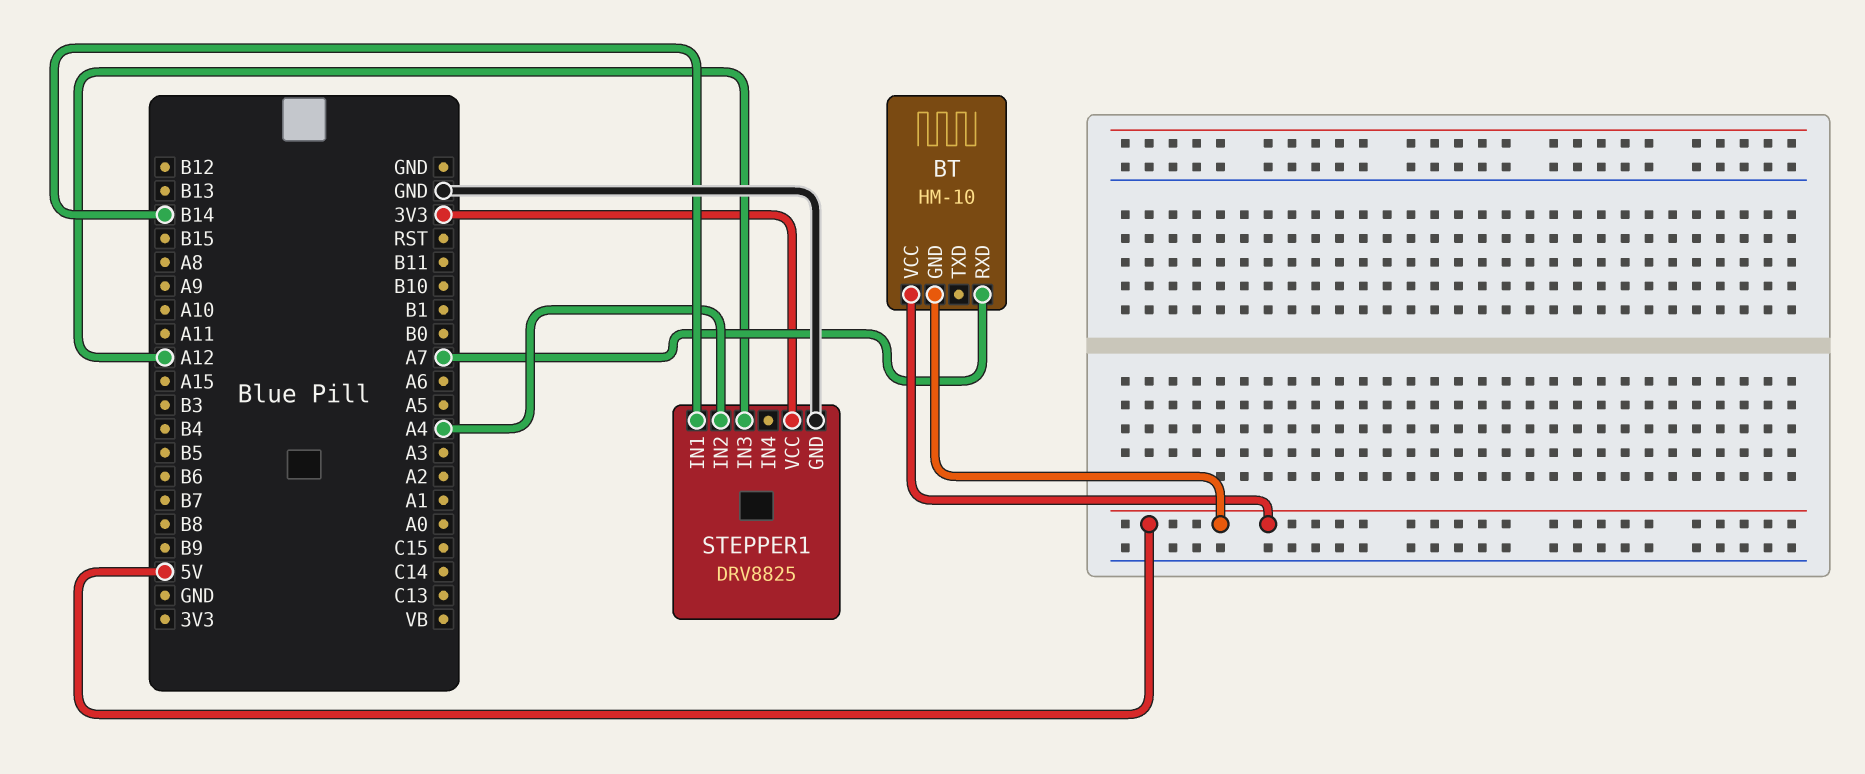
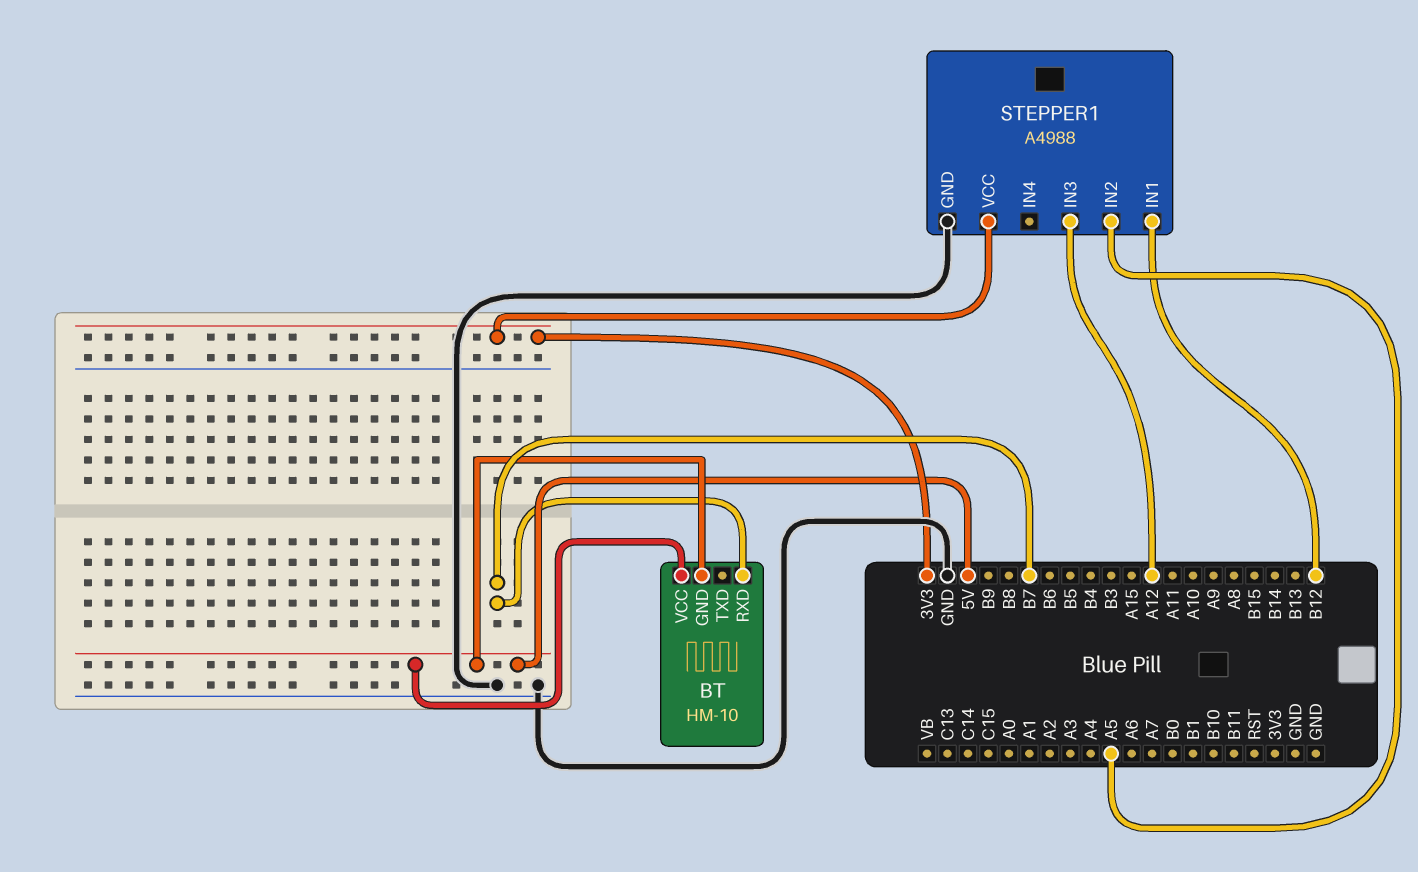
BT pin RXD: A7 -> B7
STEPPER1: DRV8825 -> A4988
STEPPER1 pin IN1: B14 -> B12
STEPPER1 pin IN2: A4 -> A5

